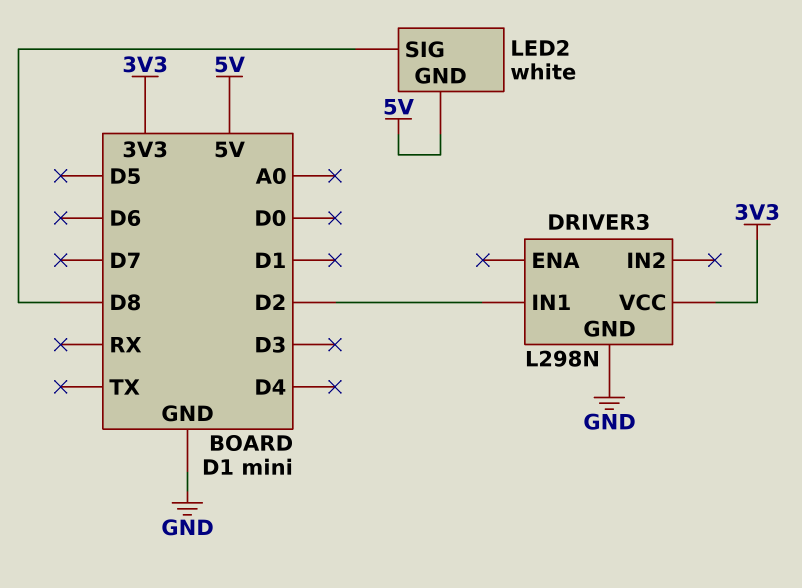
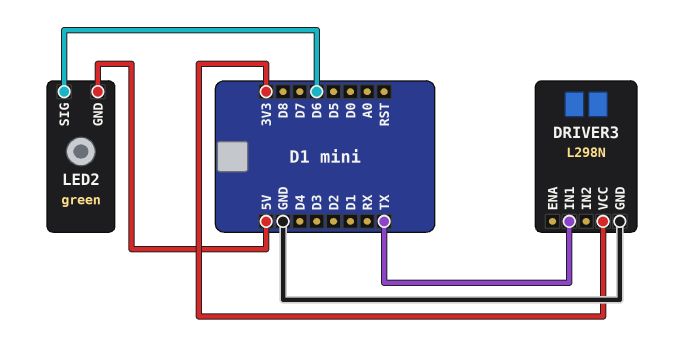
DRIVER3 pin IN1: D2 -> TX
LED2: white -> green
LED2 pin SIG: D8 -> D6

